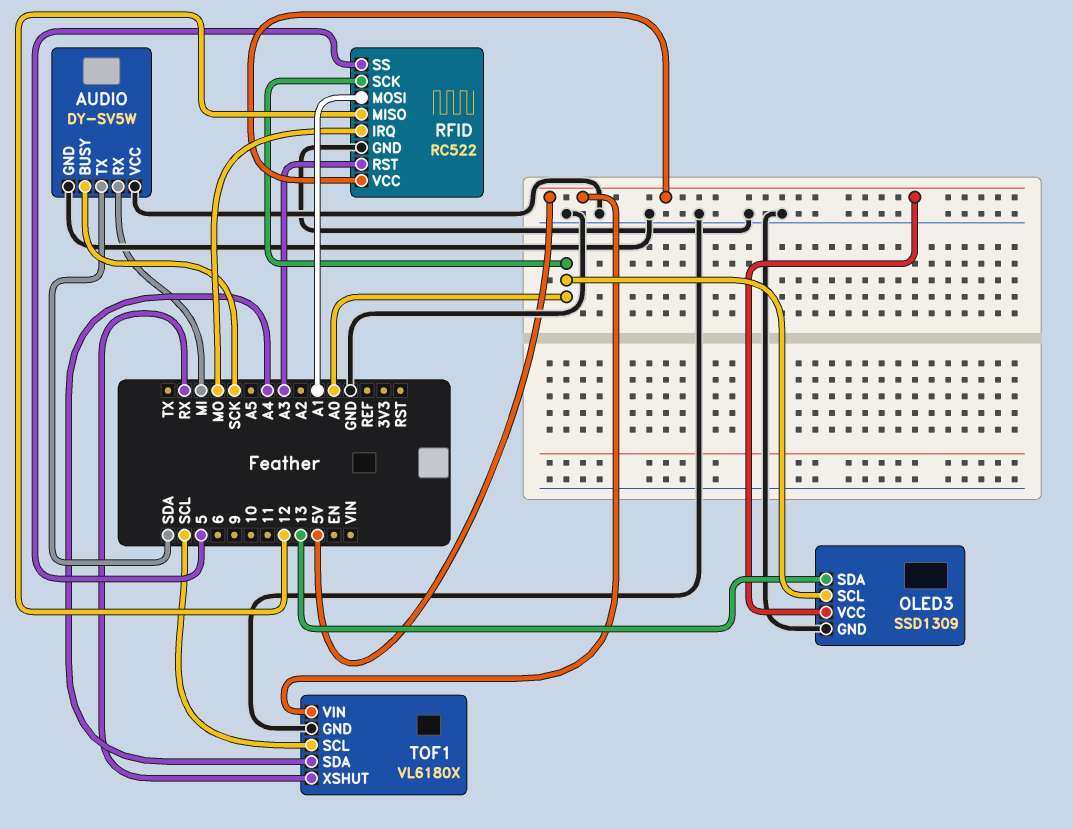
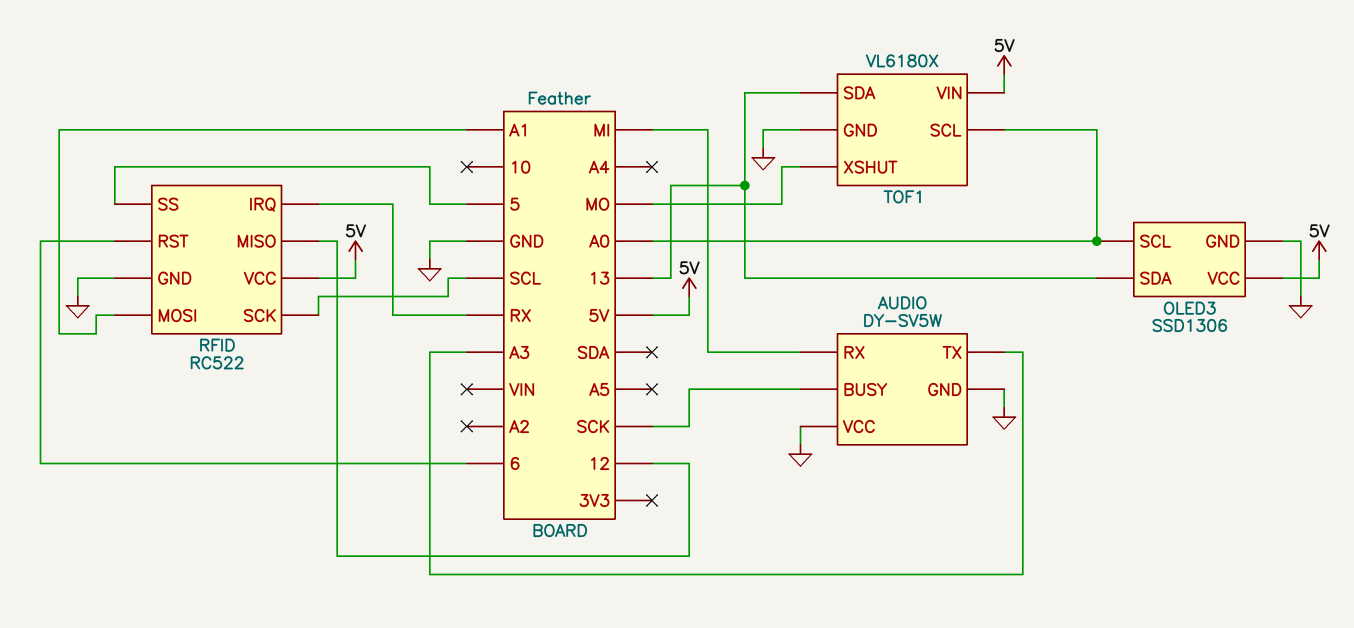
AUDIO pin TX: SDA -> A3
OLED3: SSD1309 -> SSD1306
RFID pin IRQ: MO -> RX
RFID pin RST: A3 -> 6
RFID pin SCK: A0 -> SCL
TOF1 pin SCL: SCL -> A0
TOF1 pin SDA: A4 -> 13
TOF1 pin XSHUT: RX -> MO

